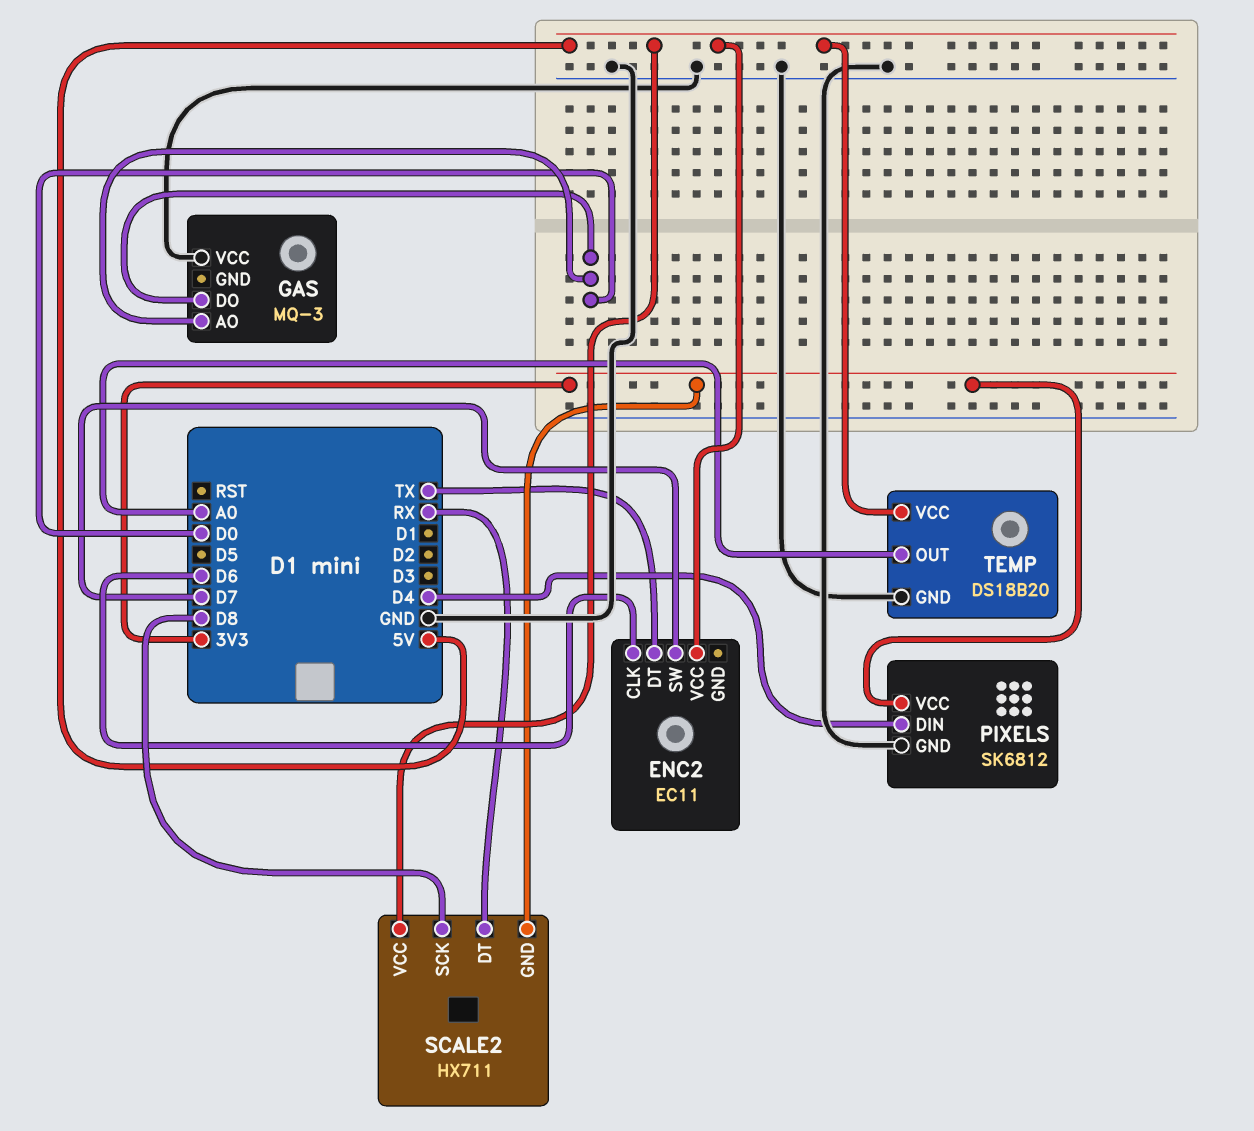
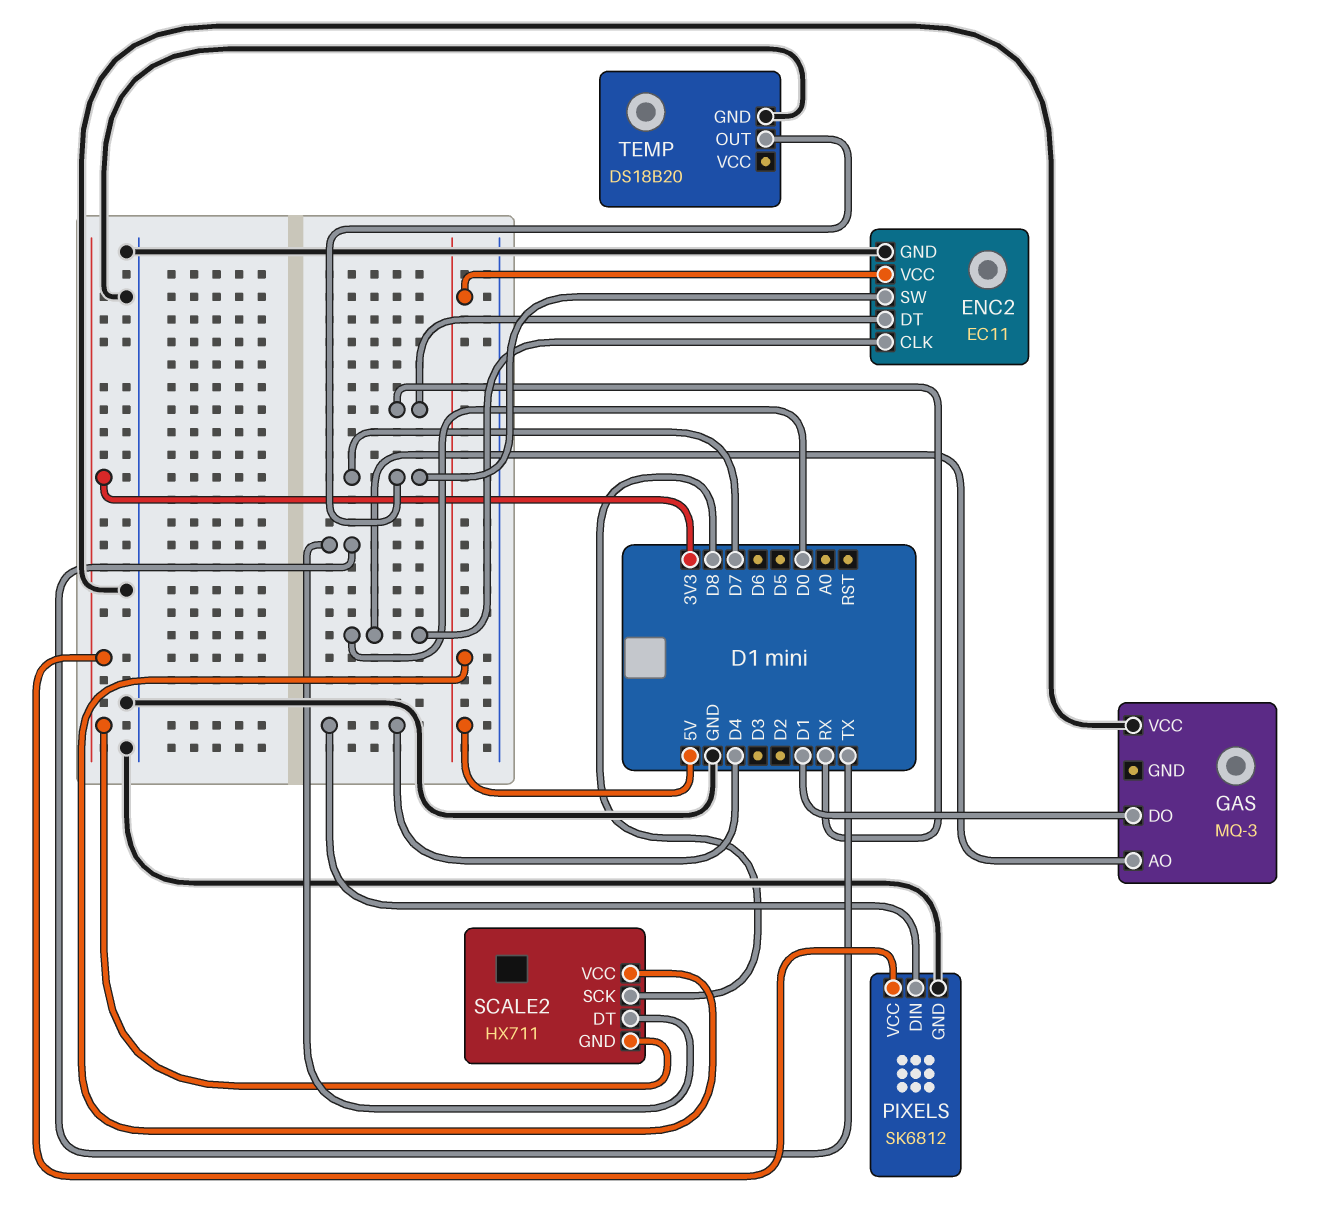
ENC2 pin CLK: D6 -> D0
ENC2 pin DT: TX -> RX
ENC2 pin GND: none -> GND
GAS pin DO: D0 -> D1
SCALE2 pin DT: RX -> TX
TEMP pin OUT: A0 -> D7
TEMP pin VCC: 5V -> none

